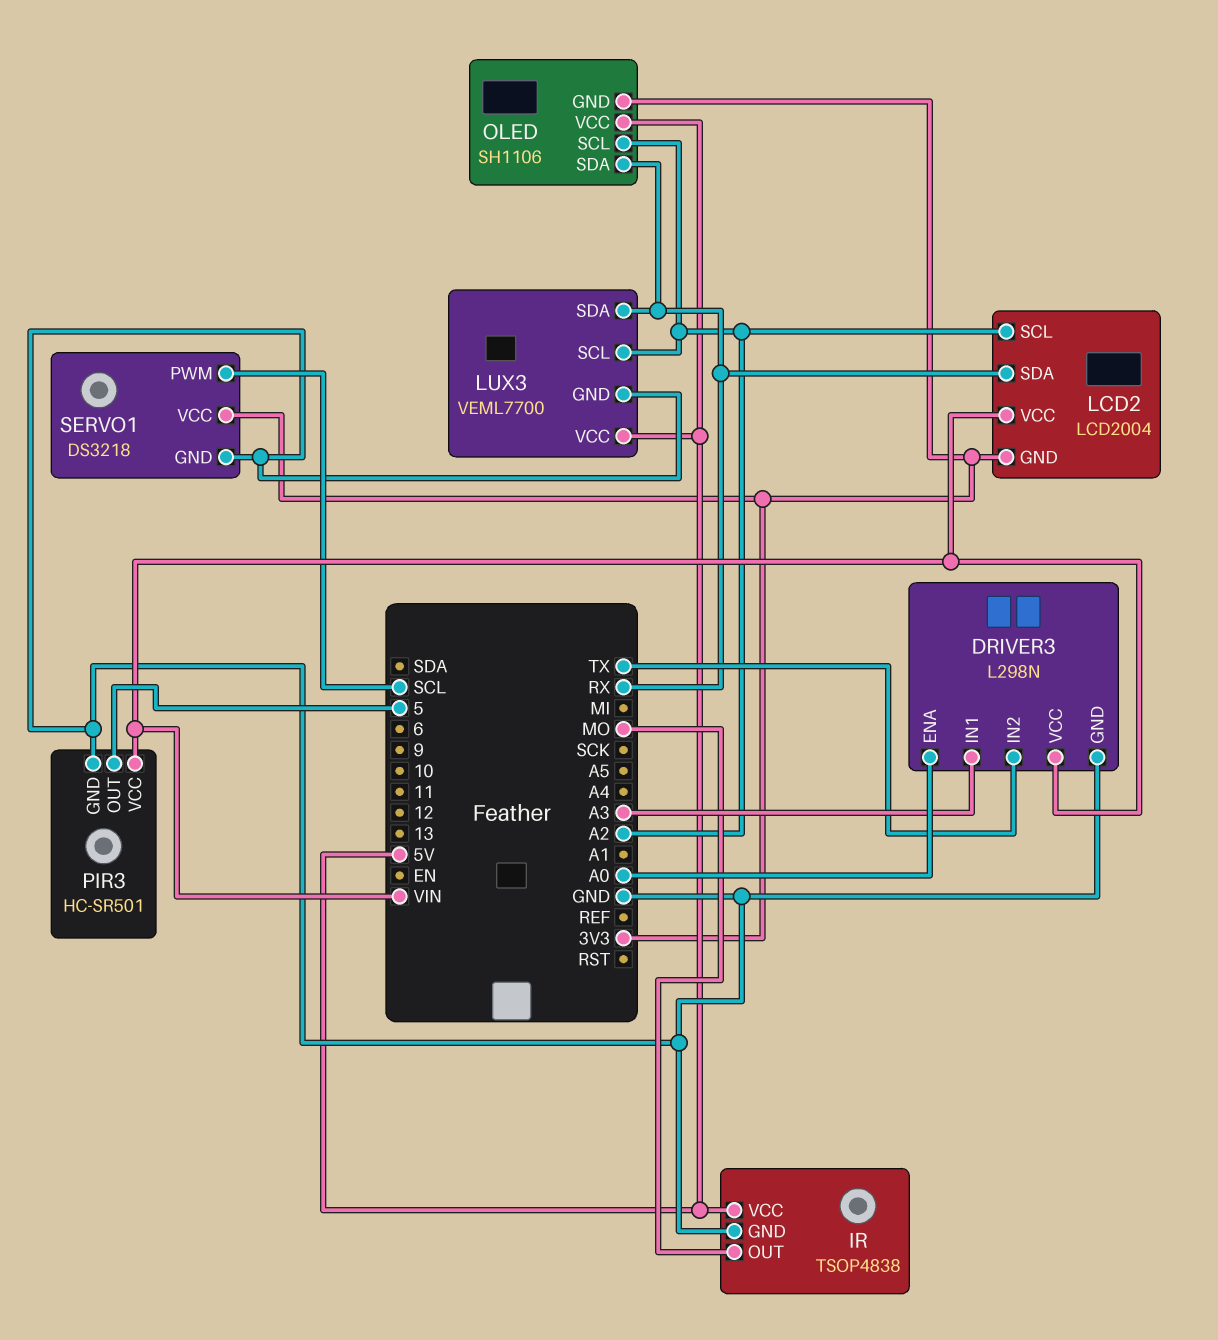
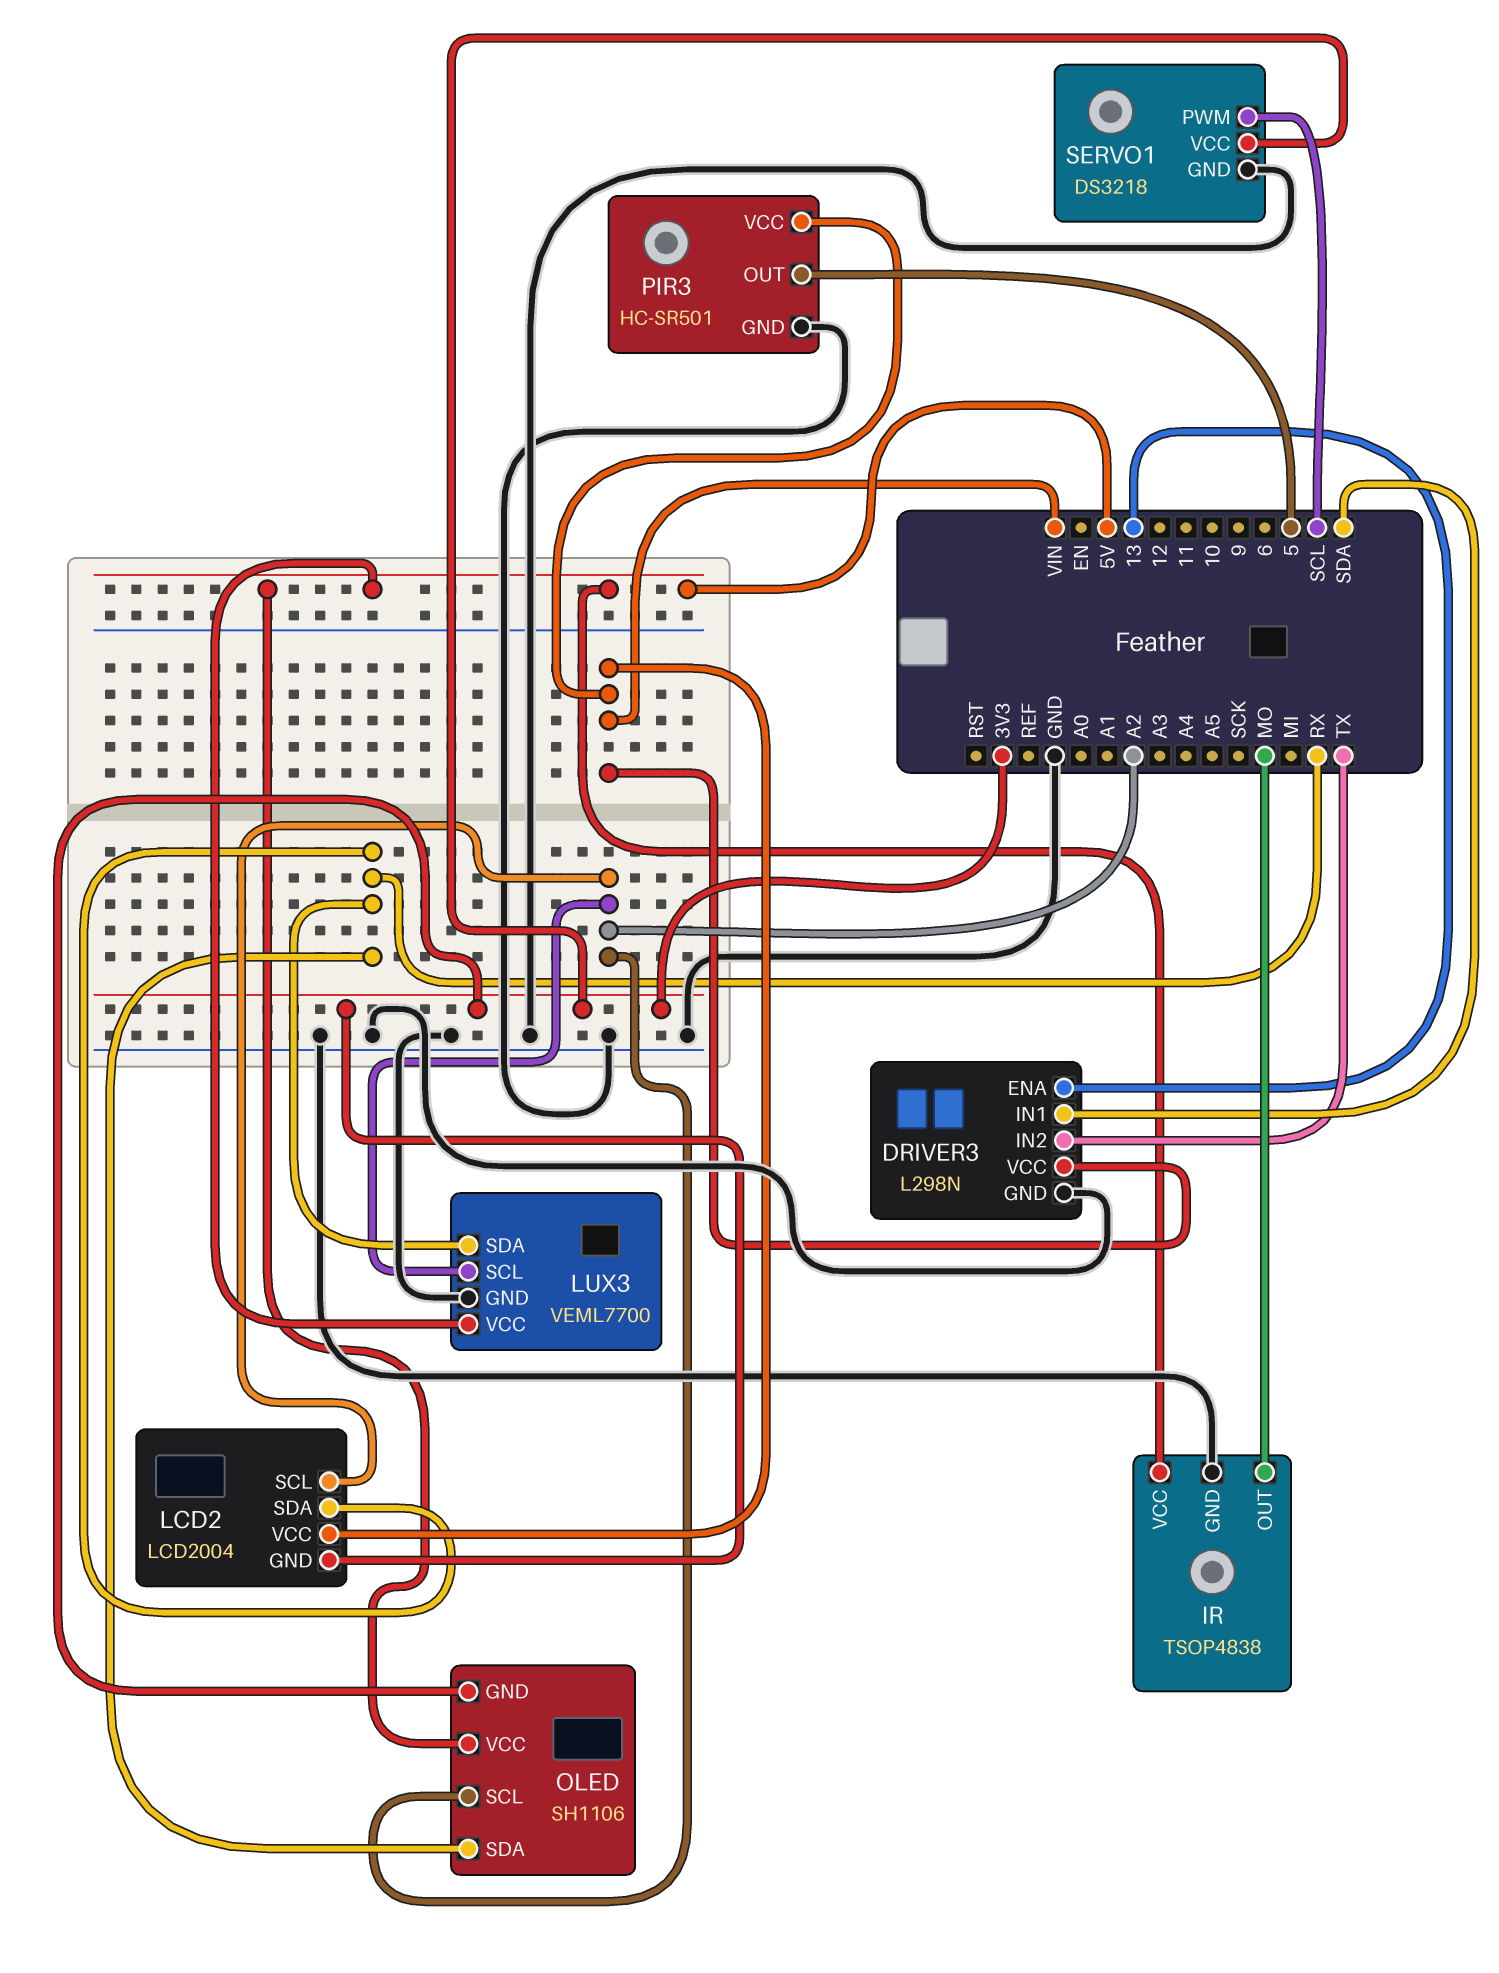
DRIVER3 pin ENA: A0 -> 13
DRIVER3 pin IN1: A3 -> SDA

